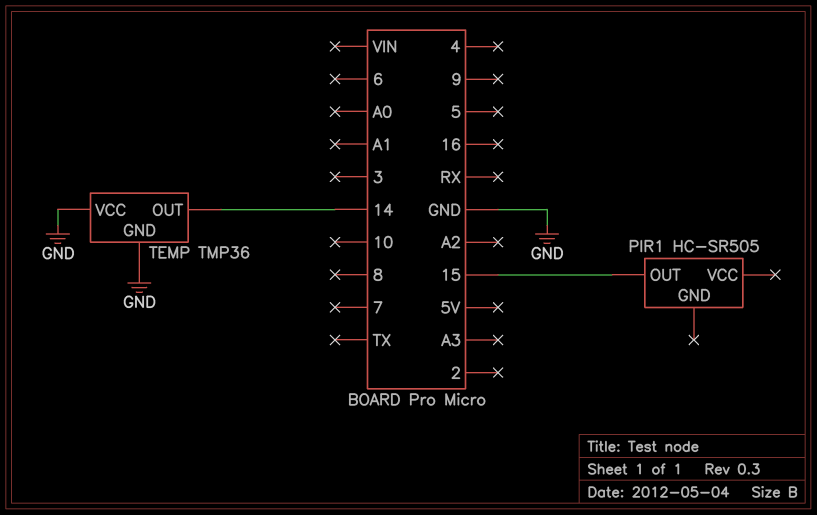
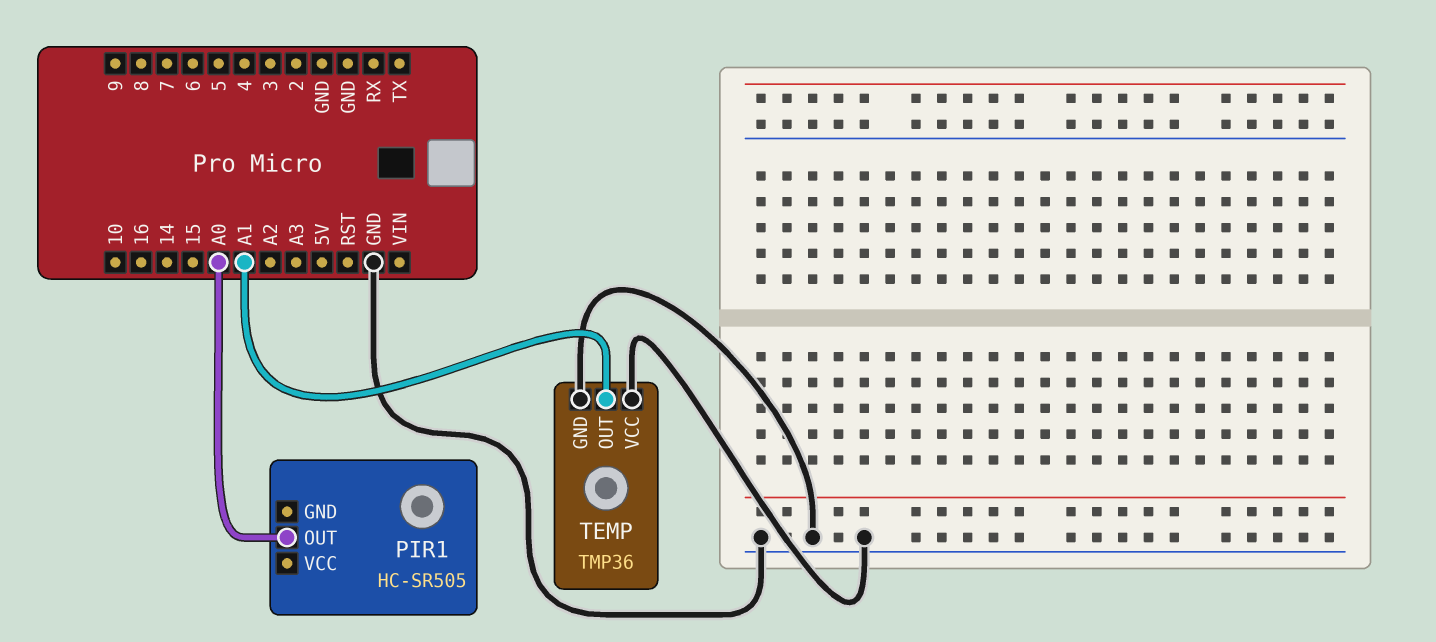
PIR1 pin OUT: 15 -> A0
TEMP pin OUT: 14 -> A1

